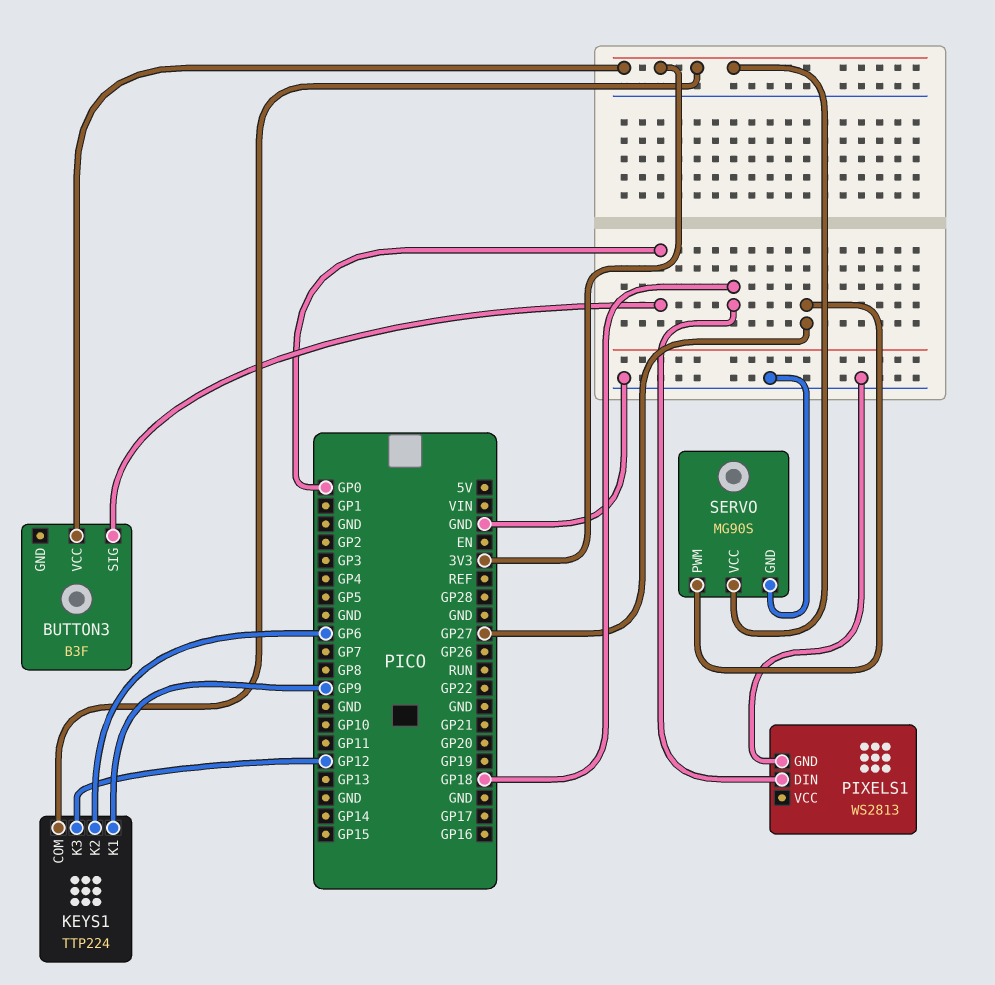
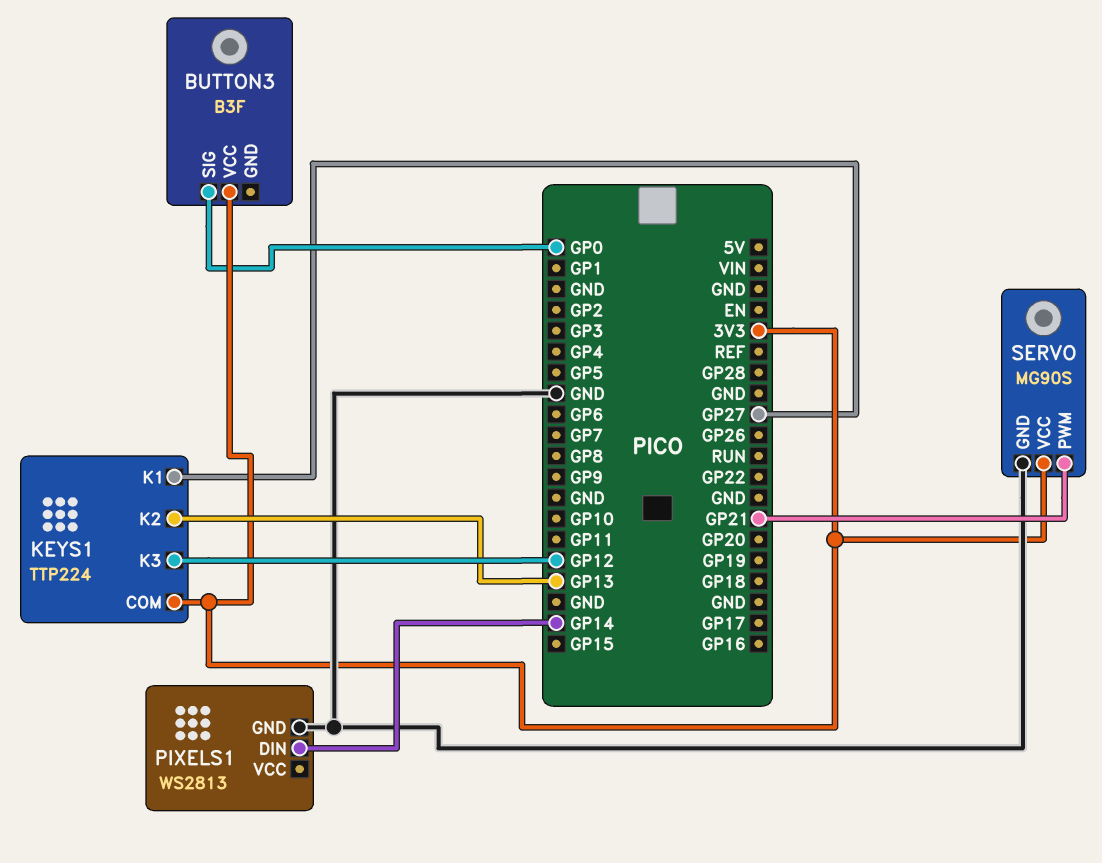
KEYS1 pin K1: GP9 -> GP27
KEYS1 pin K2: GP6 -> GP13
PIXELS1 pin DIN: GP18 -> GP14
SERVO pin PWM: GP27 -> GP21

